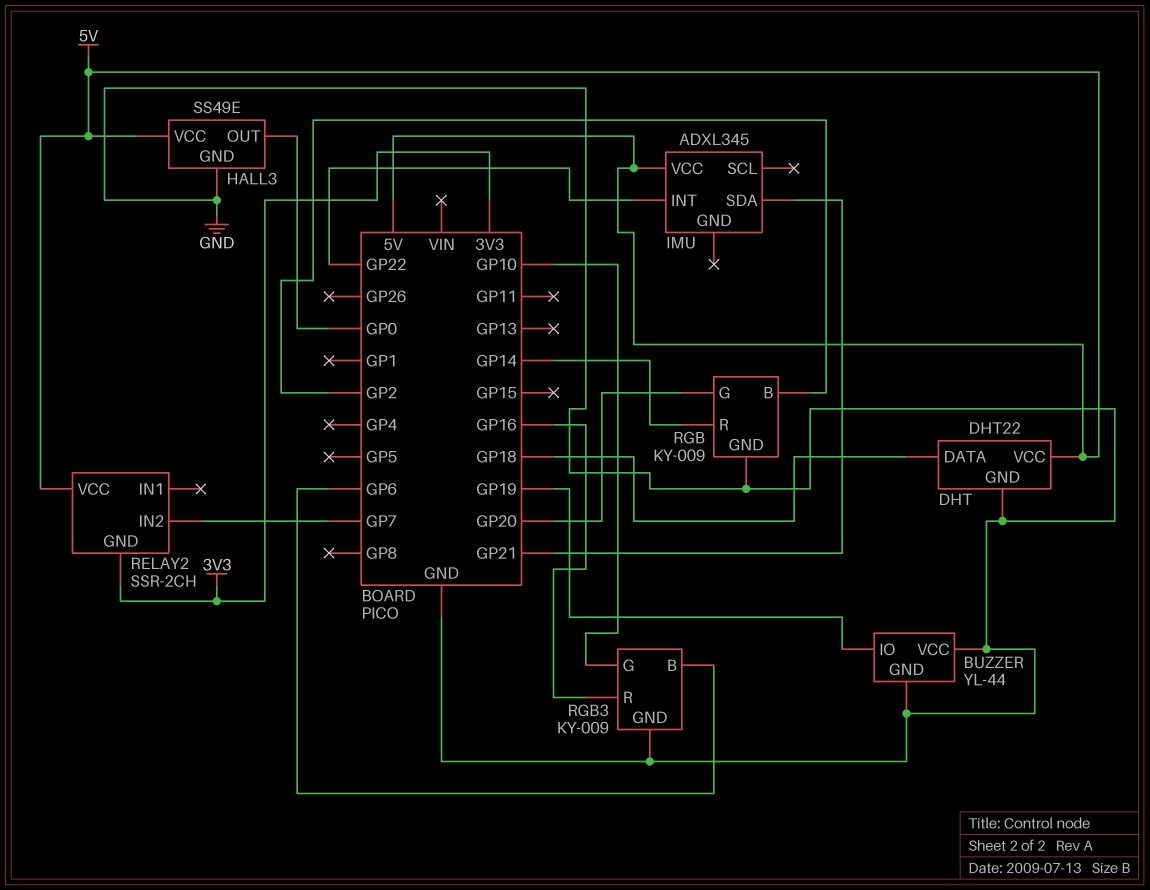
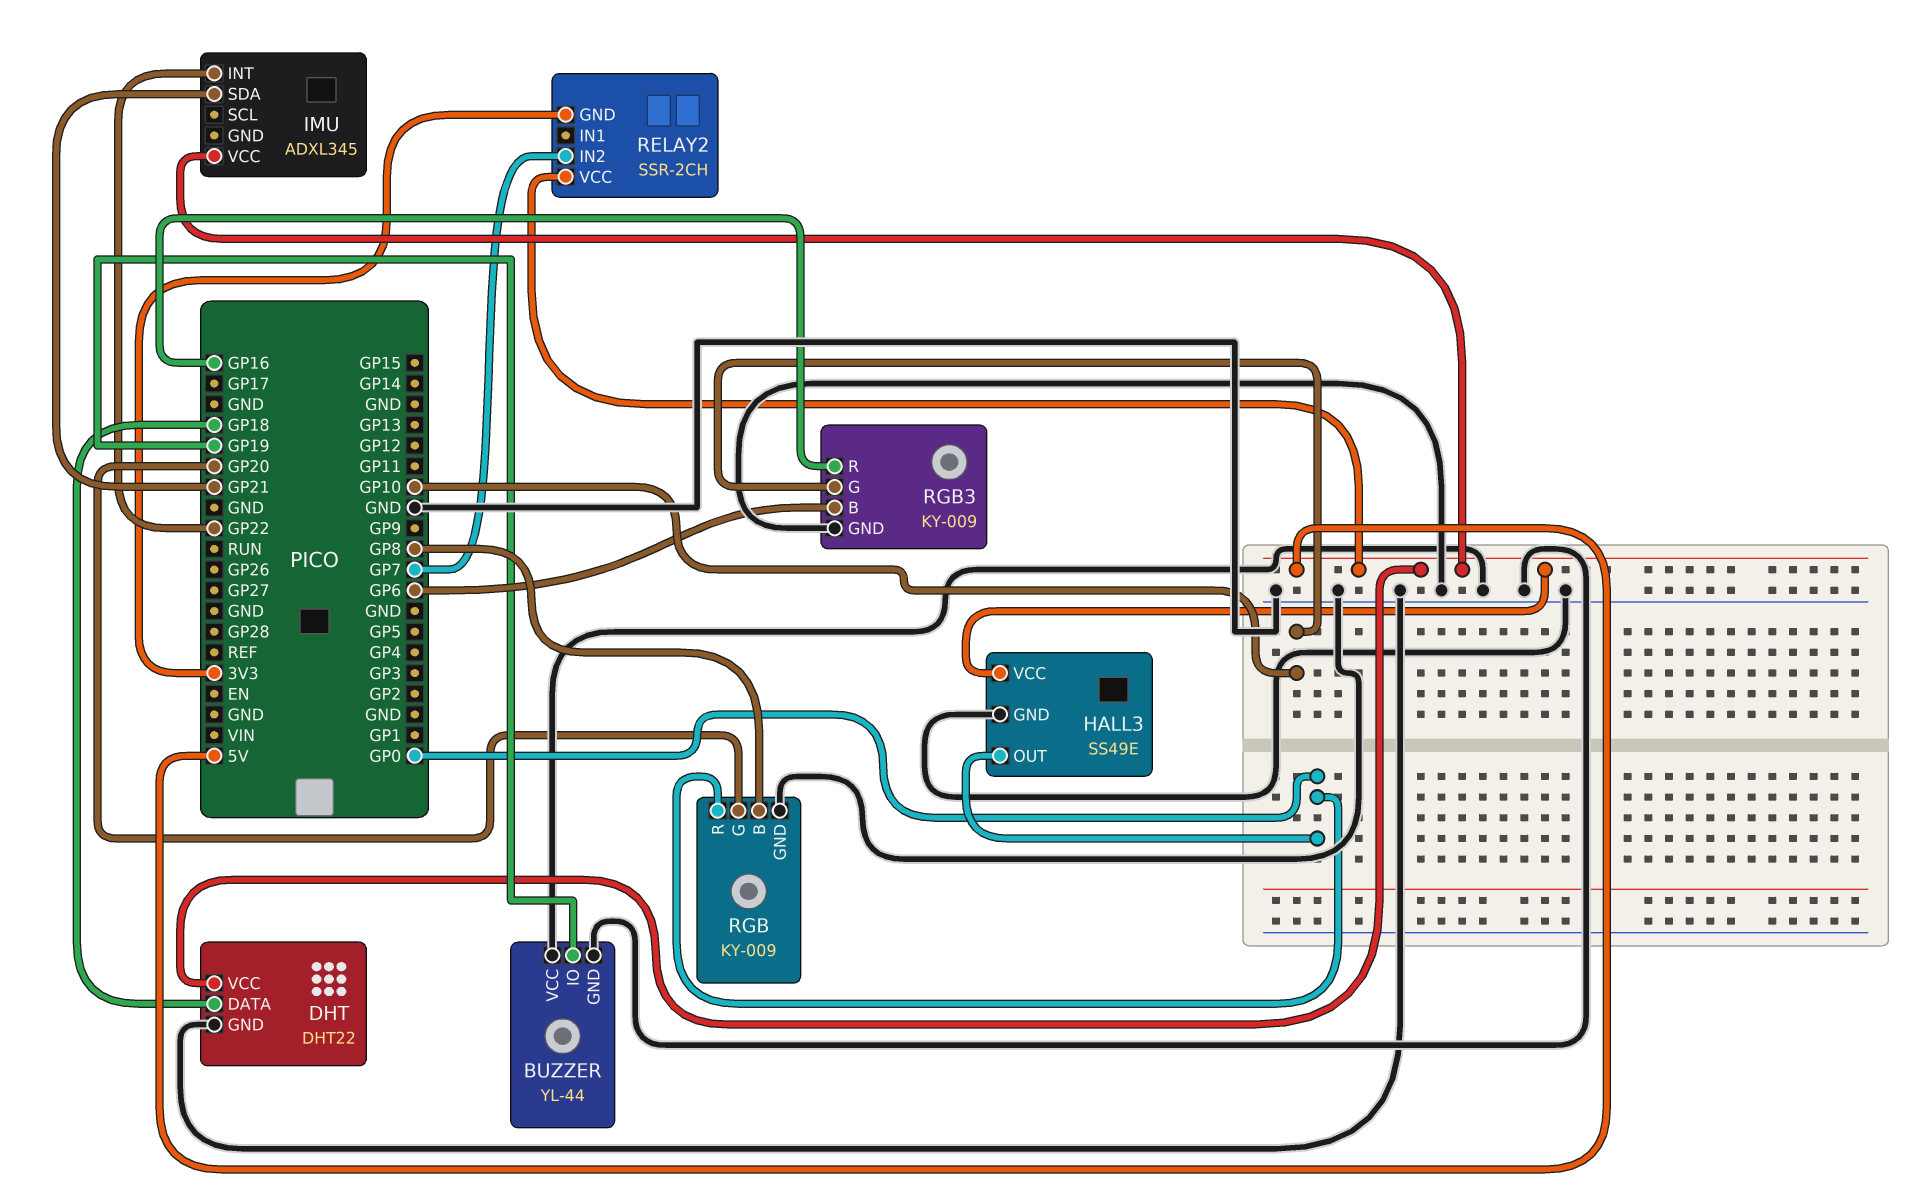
RGB pin B: GP2 -> GP8
RGB pin R: GP14 -> GP0

